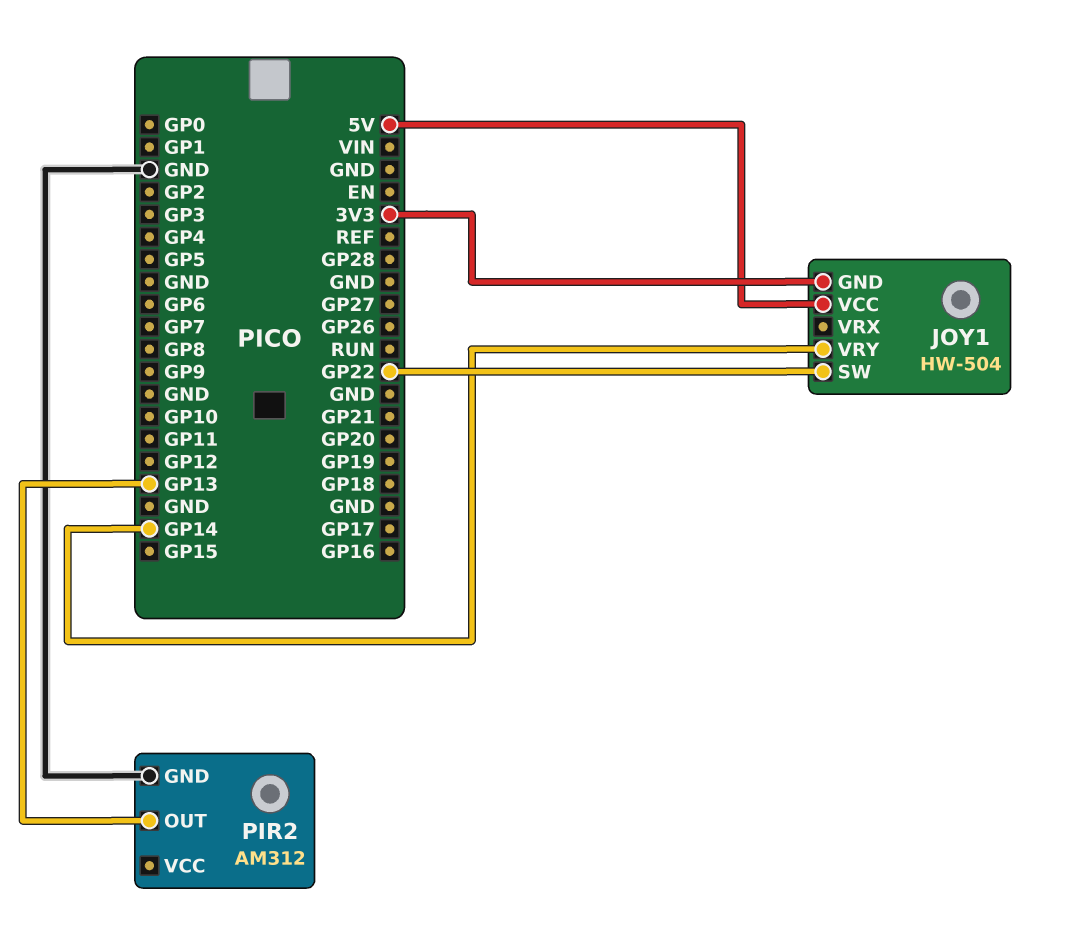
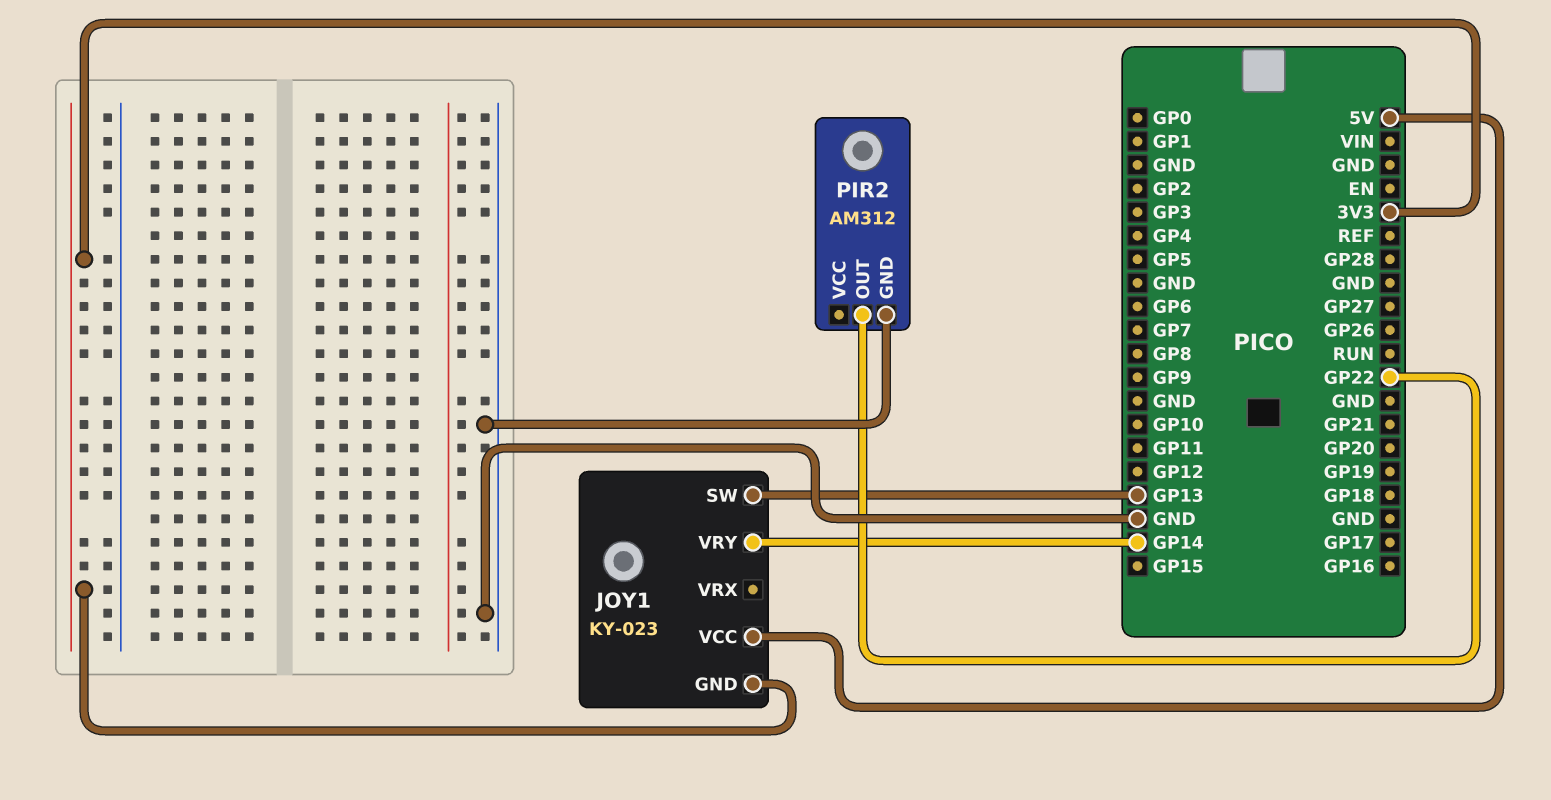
JOY1: HW-504 -> KY-023
JOY1 pin SW: GP22 -> GP13
PIR2 pin OUT: GP13 -> GP22

